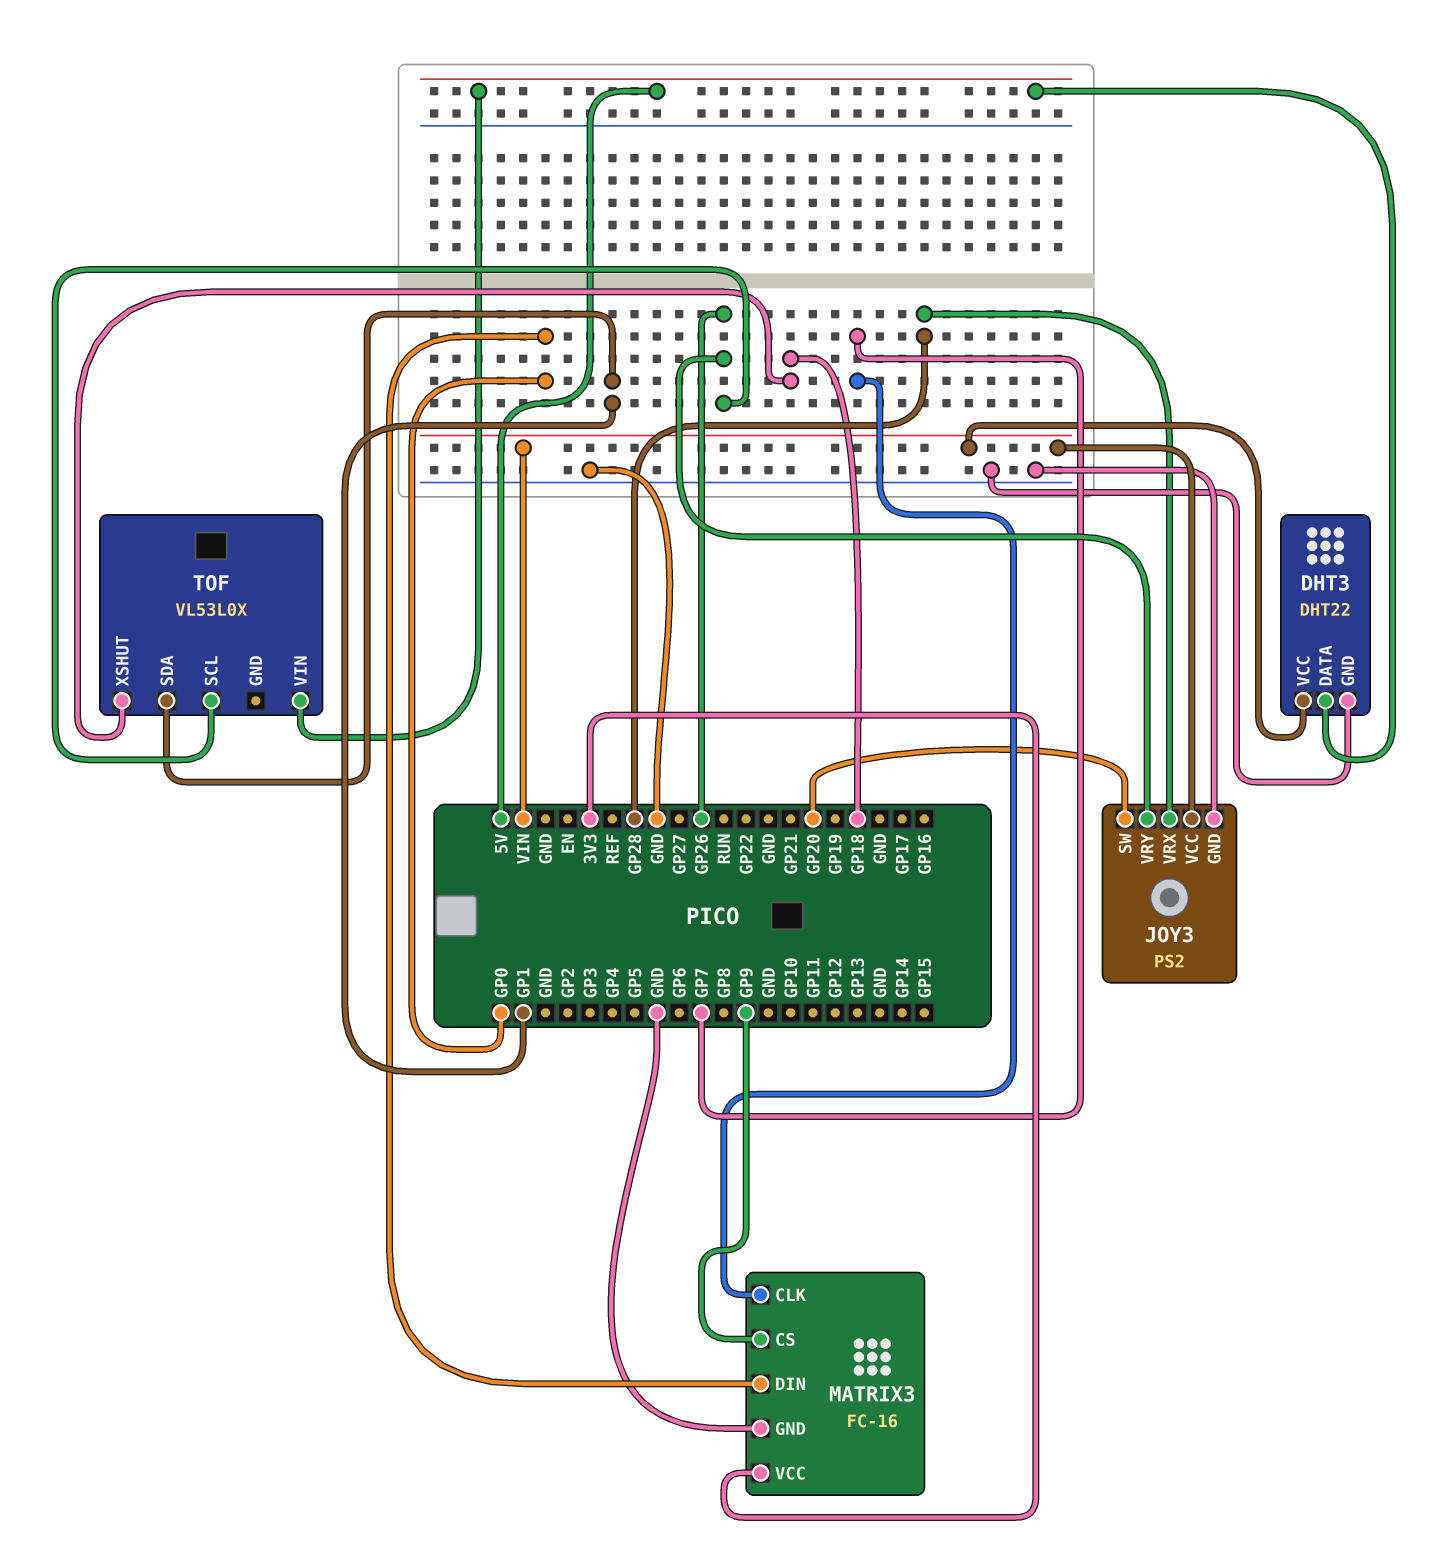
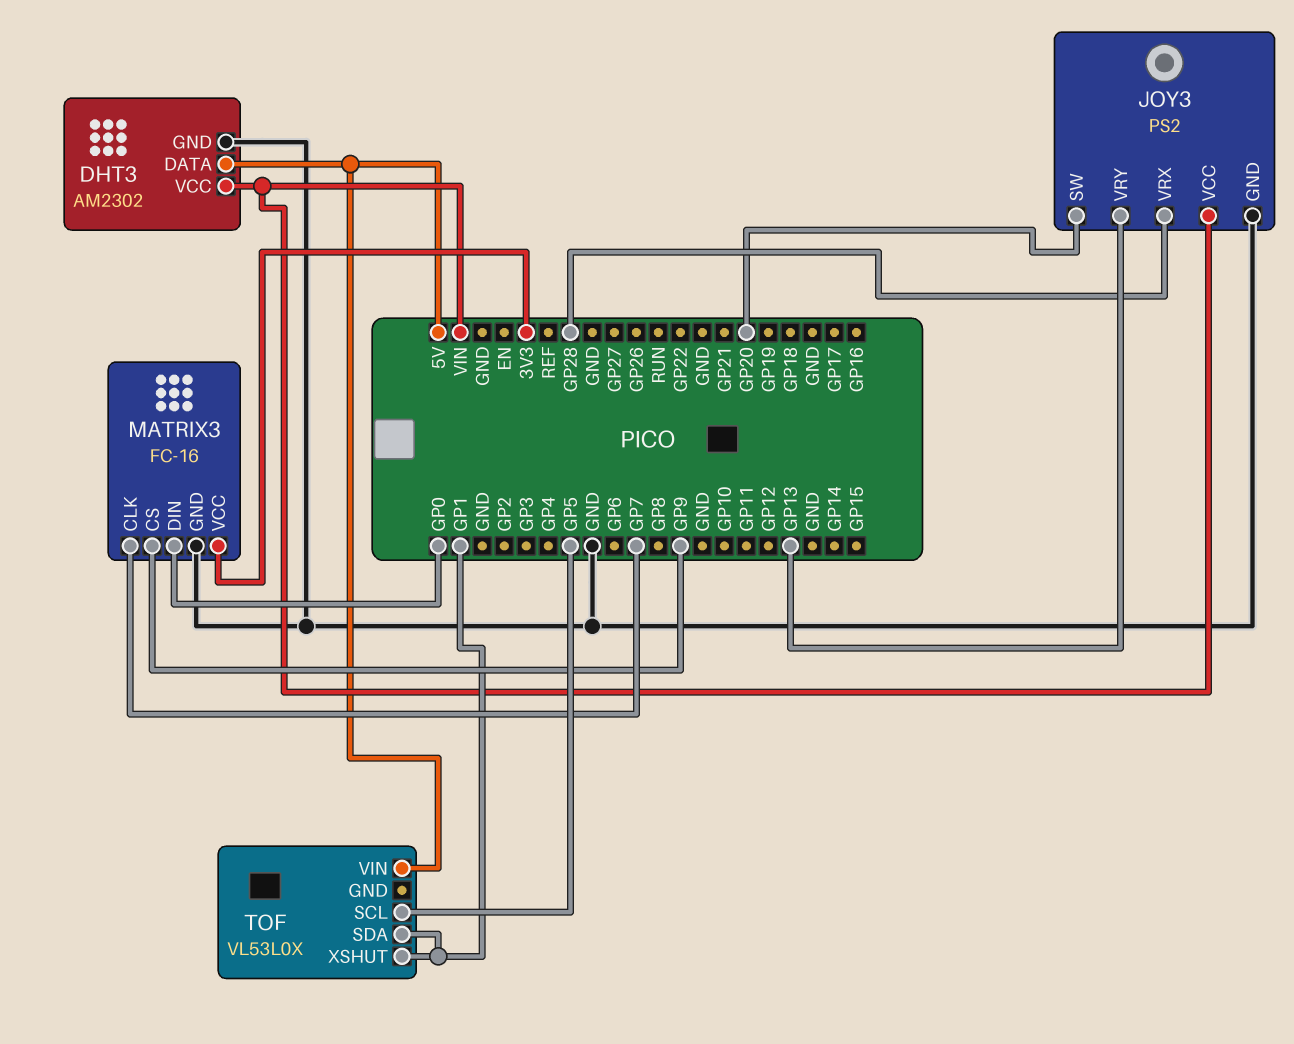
DHT3: DHT22 -> AM2302
JOY3 pin VRY: GP26 -> GP13
TOF pin SCL: GP26 -> GP5
TOF pin XSHUT: GP18 -> GP1

